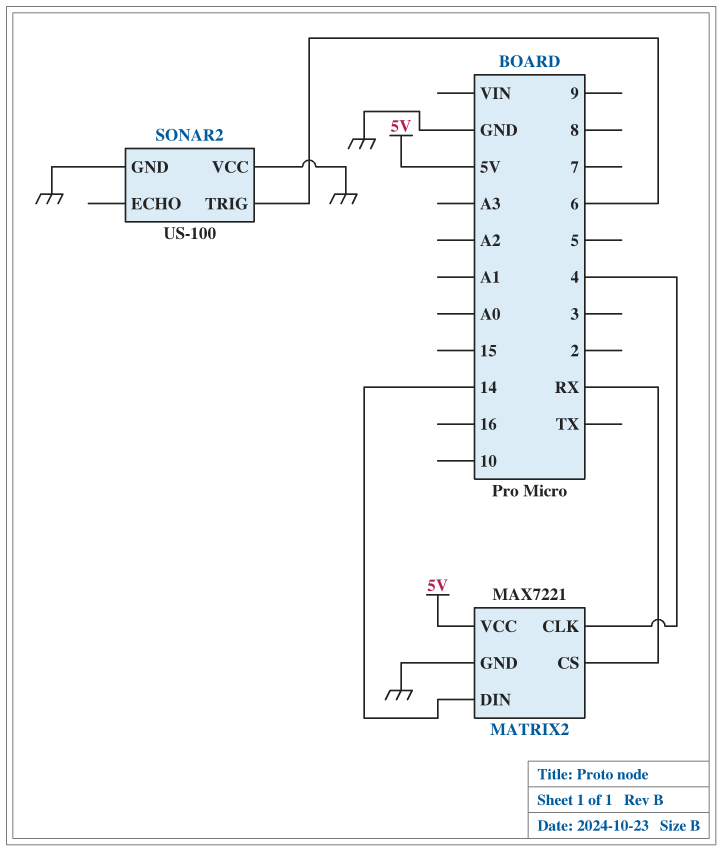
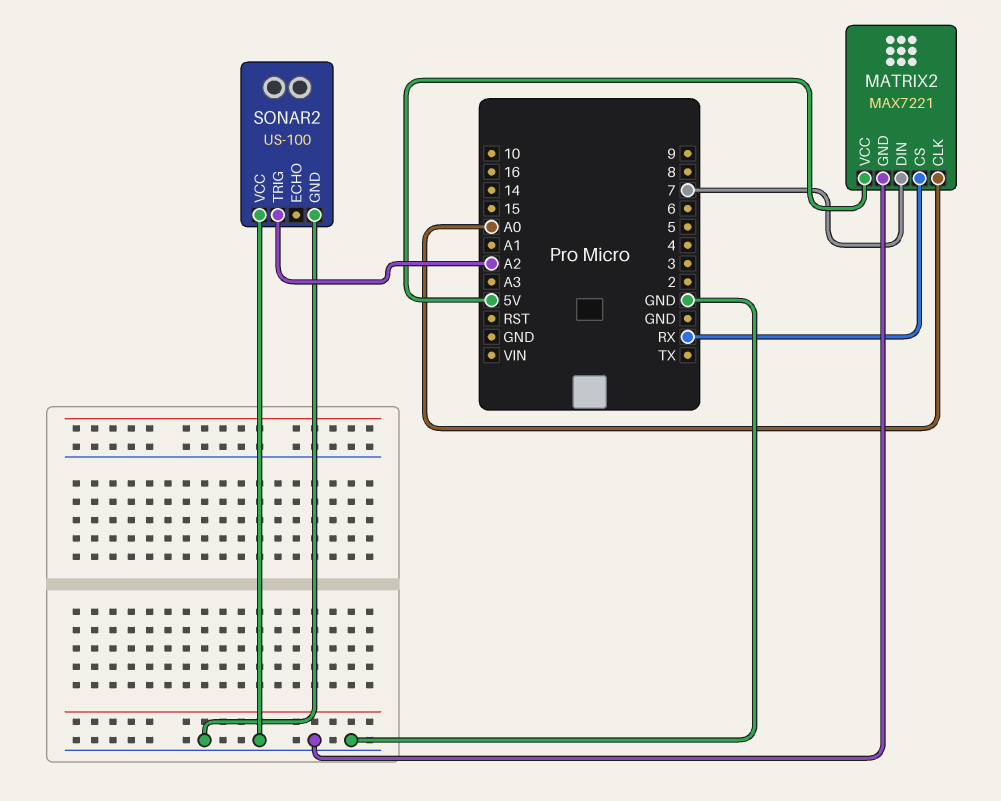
MATRIX2 pin CLK: 4 -> A0
MATRIX2 pin DIN: 14 -> 7
SONAR2 pin TRIG: 6 -> A2

